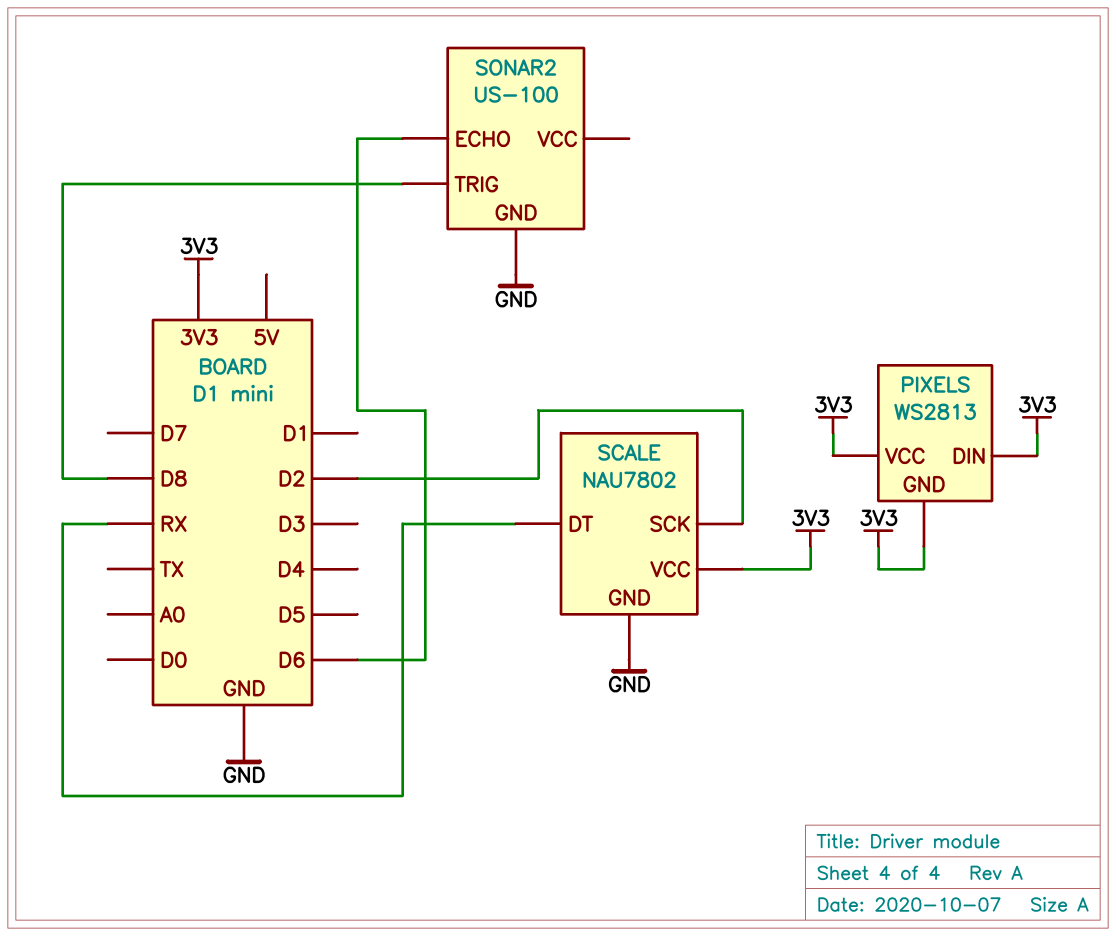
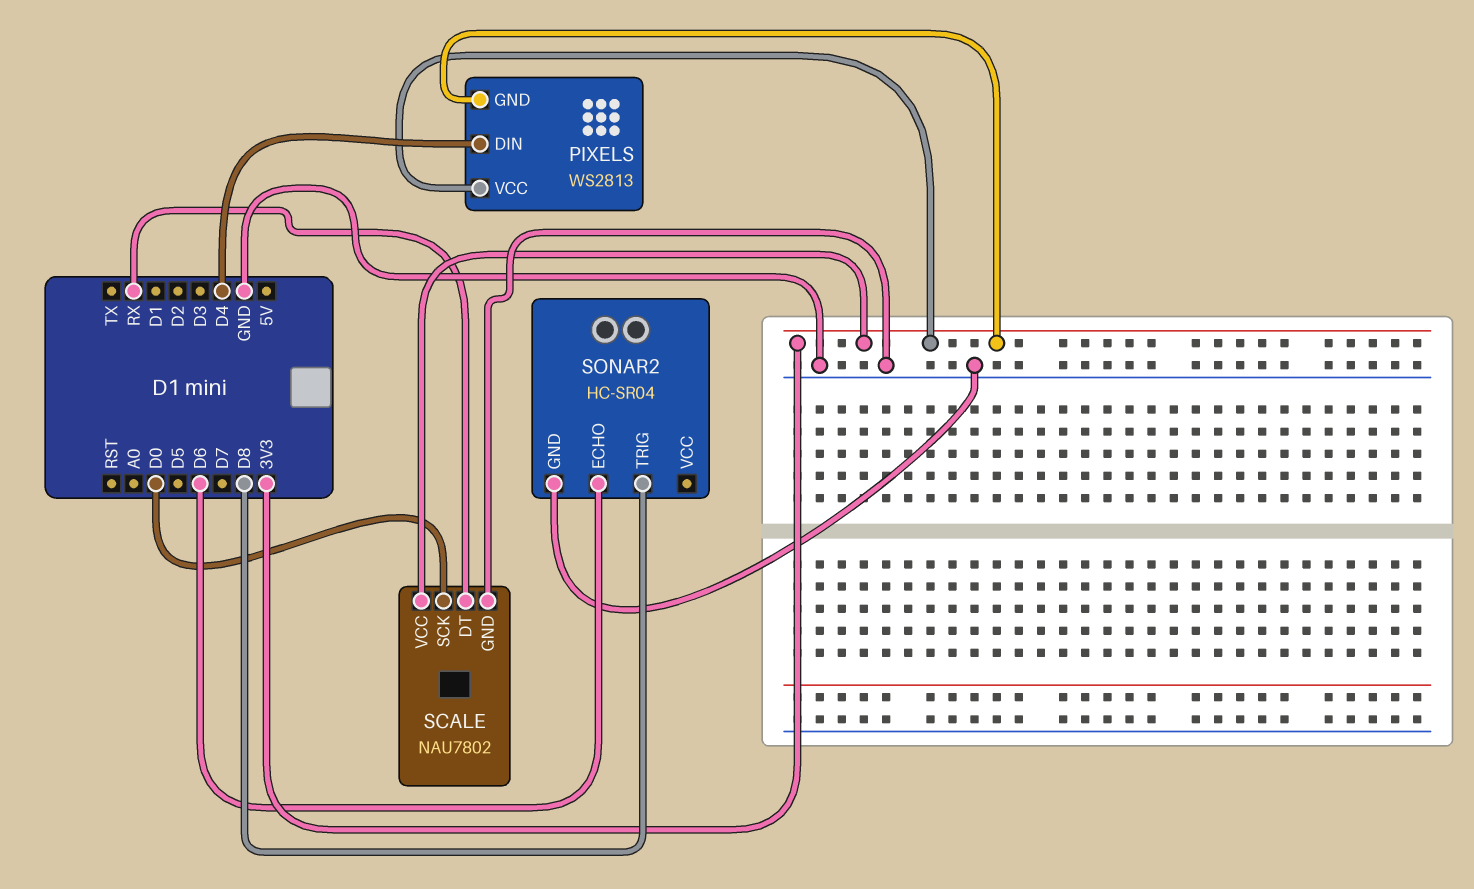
PIXELS pin DIN: 3V3 -> D4
SCALE pin SCK: D2 -> D0
SONAR2: US-100 -> HC-SR04

